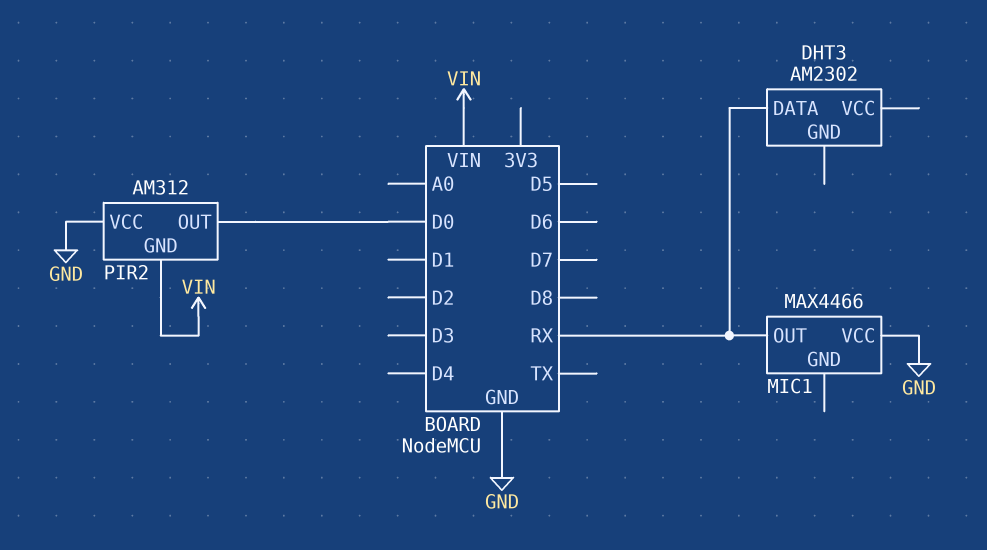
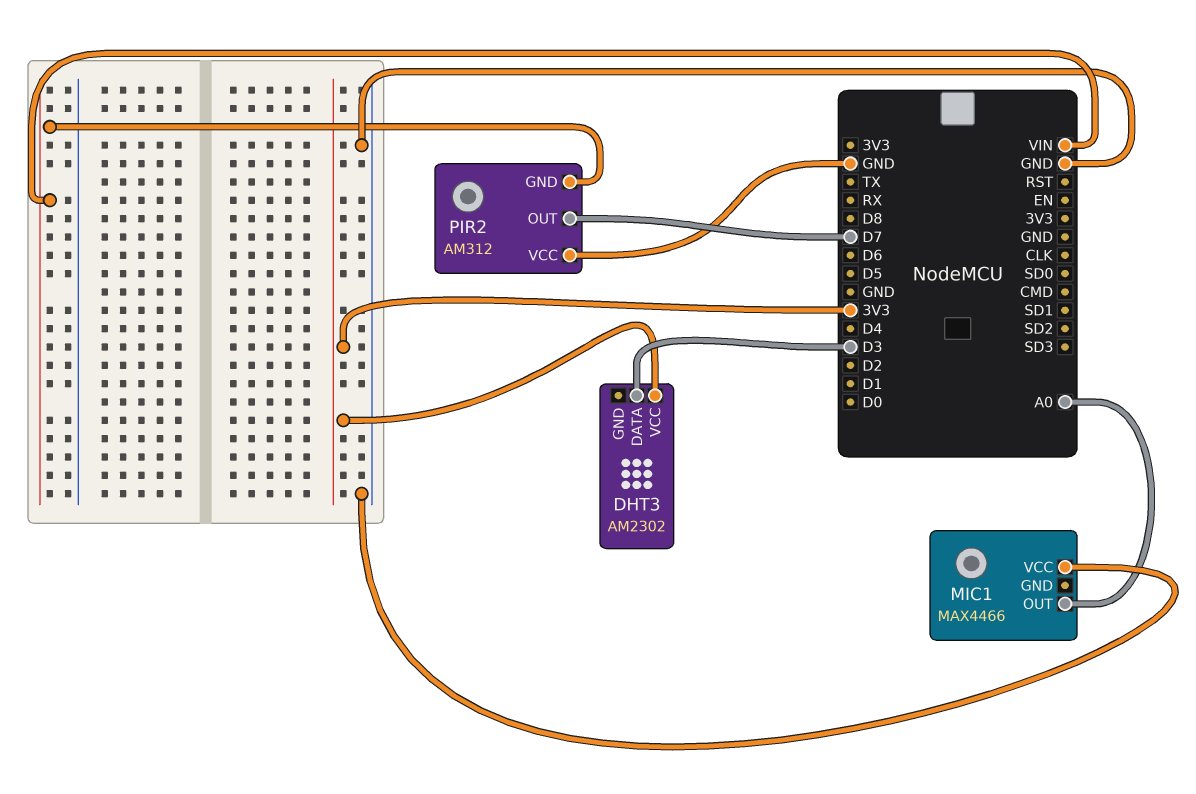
DHT3 pin DATA: RX -> D3
DHT3 pin VCC: none -> 3V3
MIC1 pin OUT: RX -> A0
PIR2 pin OUT: D0 -> D7

